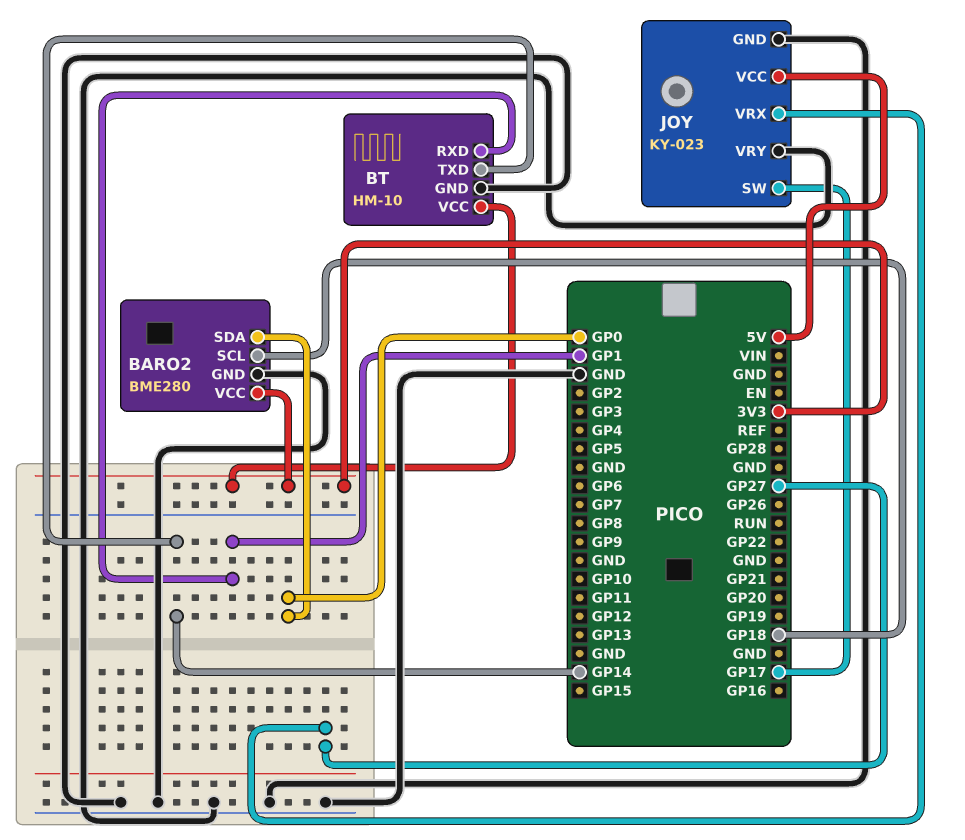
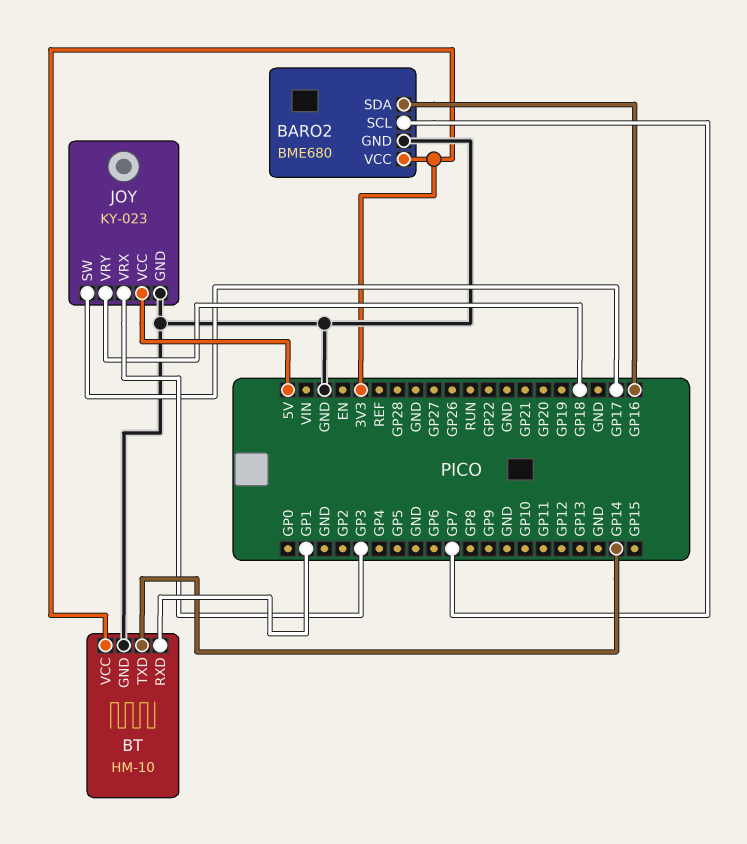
BARO2: BME280 -> BME680
BARO2 pin SCL: GP18 -> GP7
BARO2 pin SDA: GP0 -> GP16
JOY pin VRX: GP27 -> GP3
JOY pin VRY: GND -> GP18

